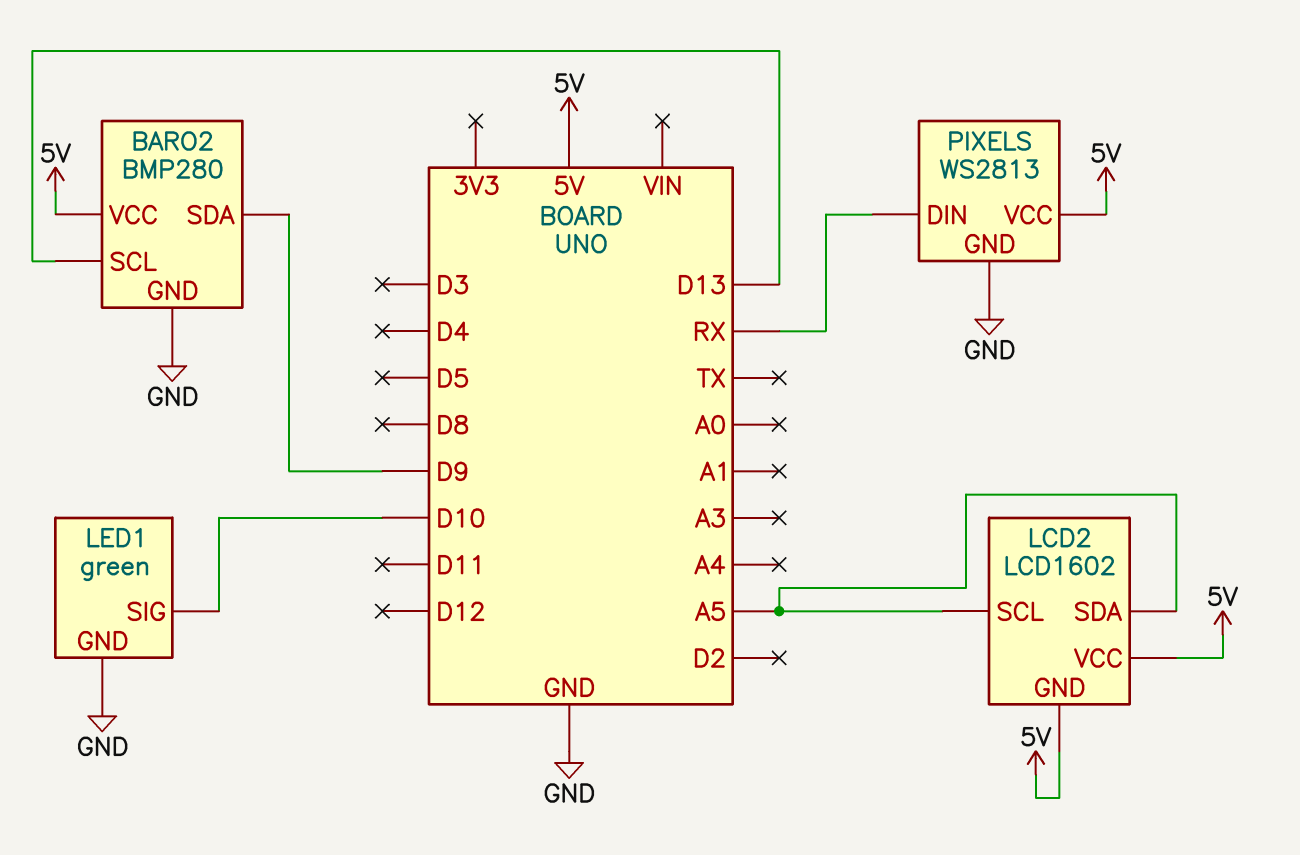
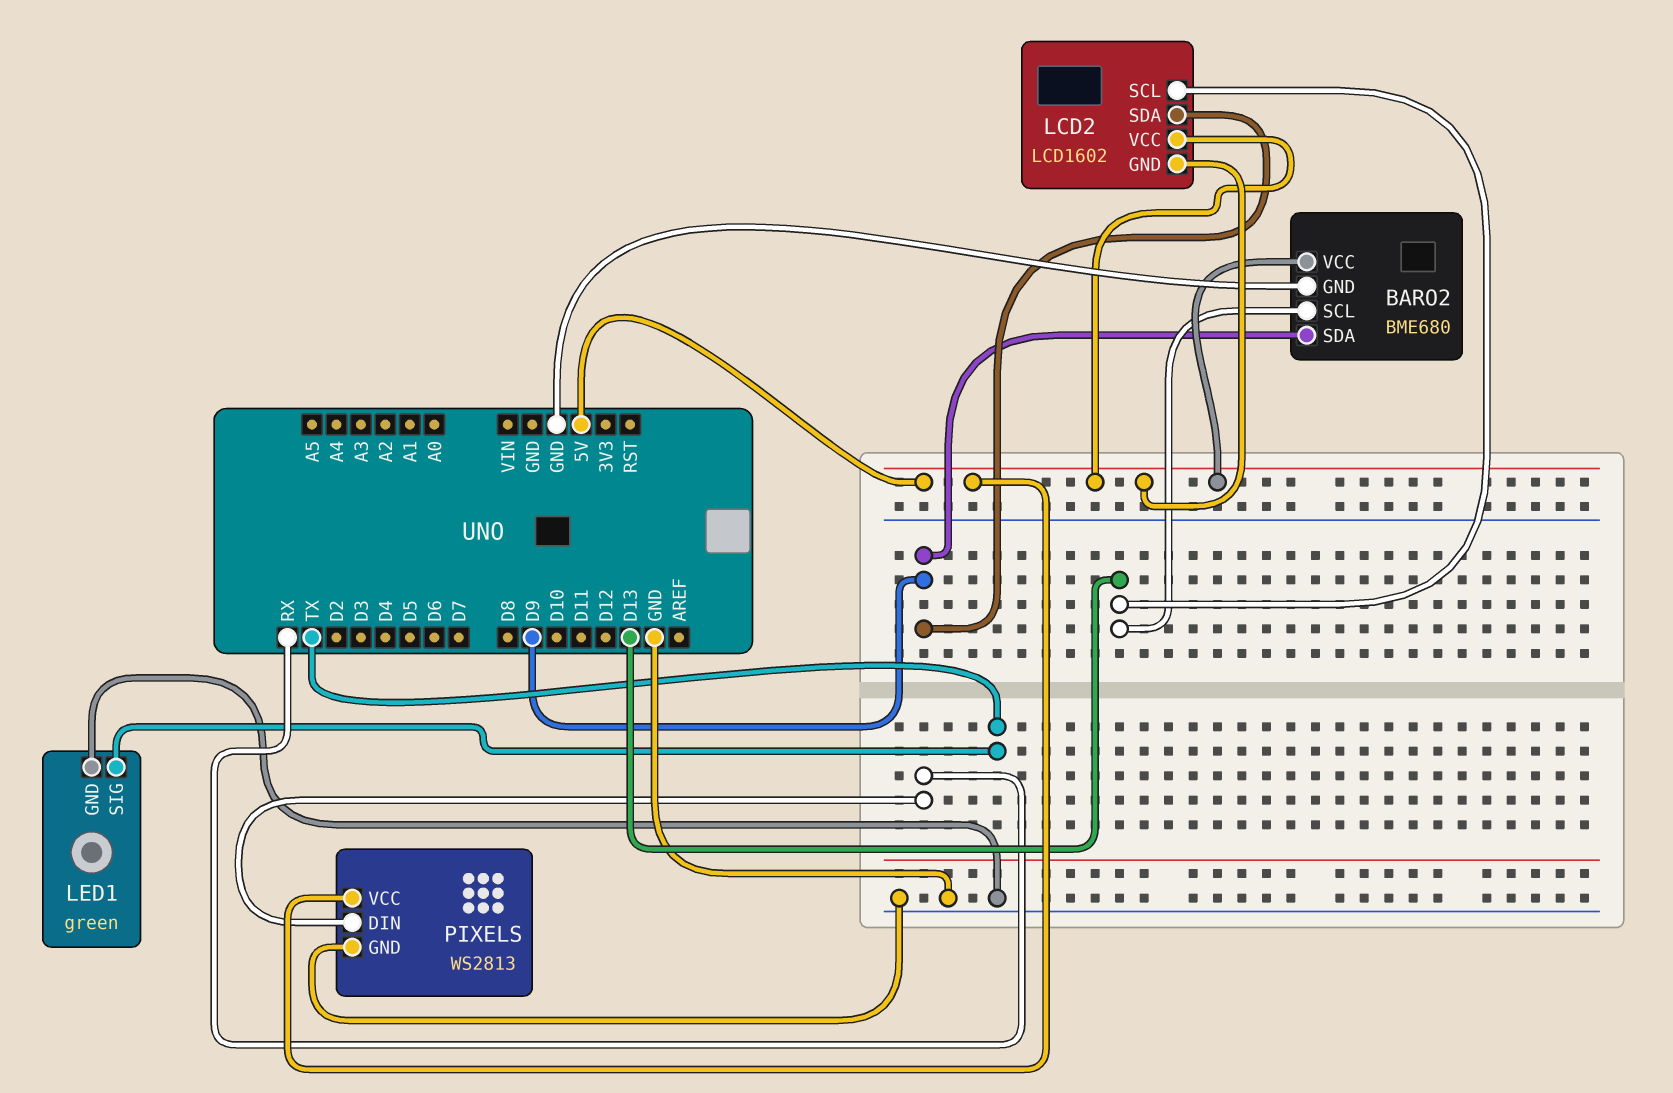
BARO2: BMP280 -> BME680
LCD2 pin SCL: A5 -> D13
LCD2 pin SDA: A5 -> D9
LED1 pin SIG: D10 -> TX

